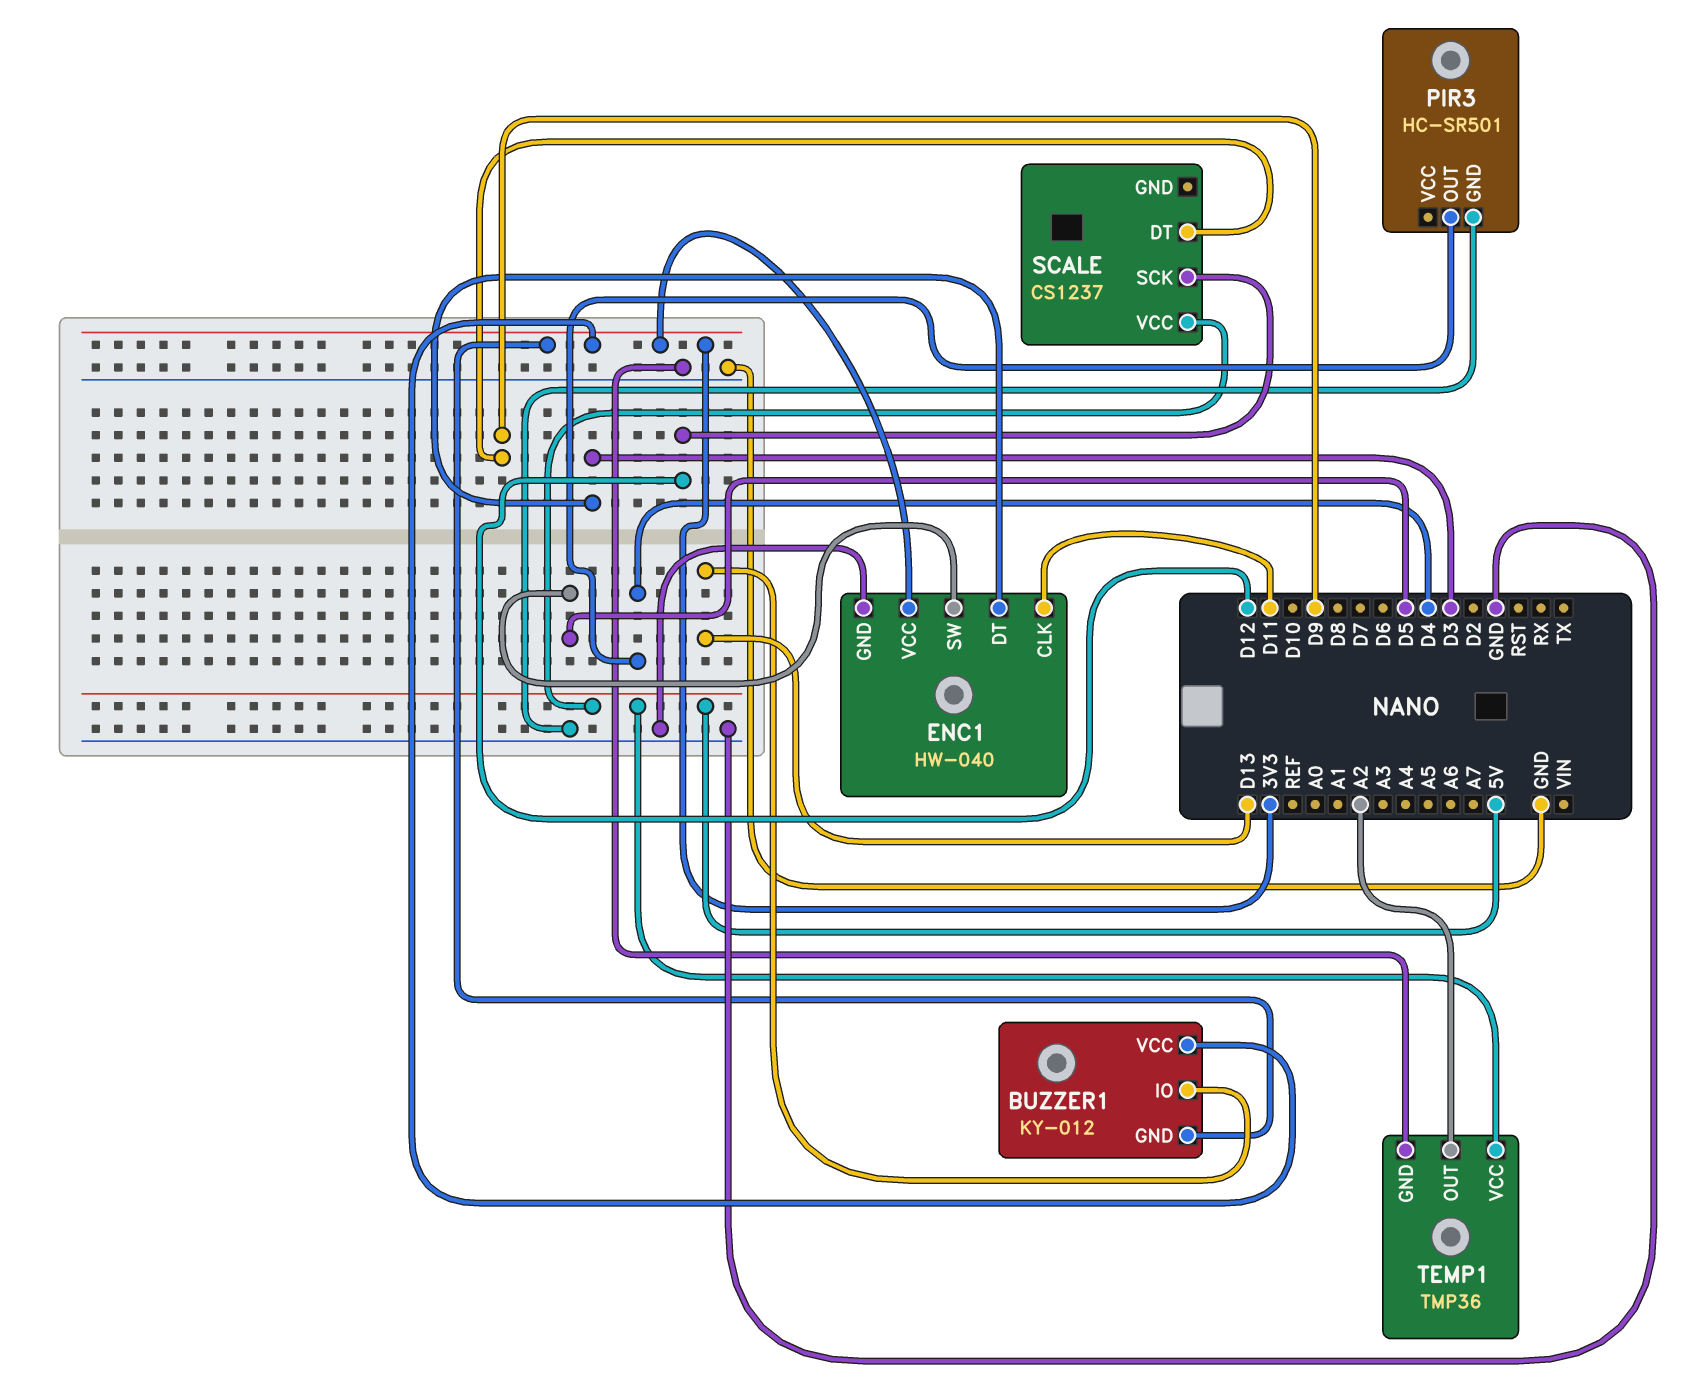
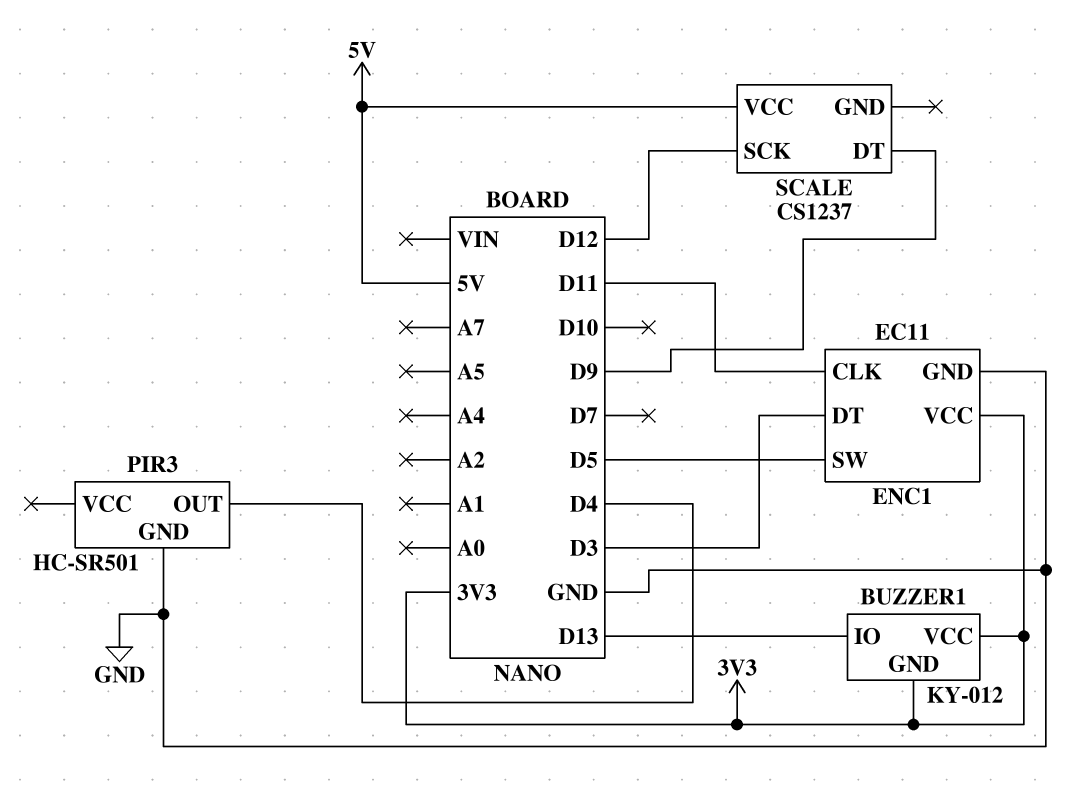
ENC1: HW-040 -> EC11
TEMP1: TMP36 -> none
TEMP1 pin GND: GND -> none
TEMP1 pin OUT: A2 -> none
TEMP1 pin VCC: 5V -> none

